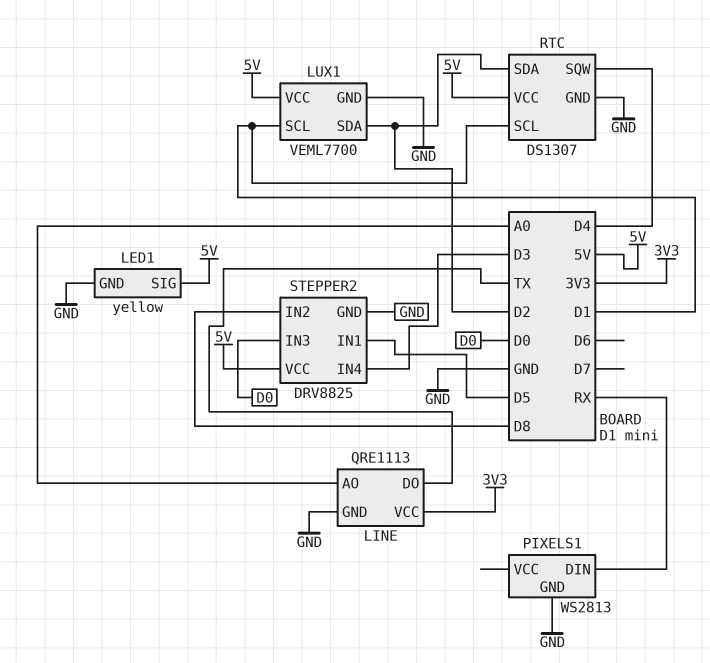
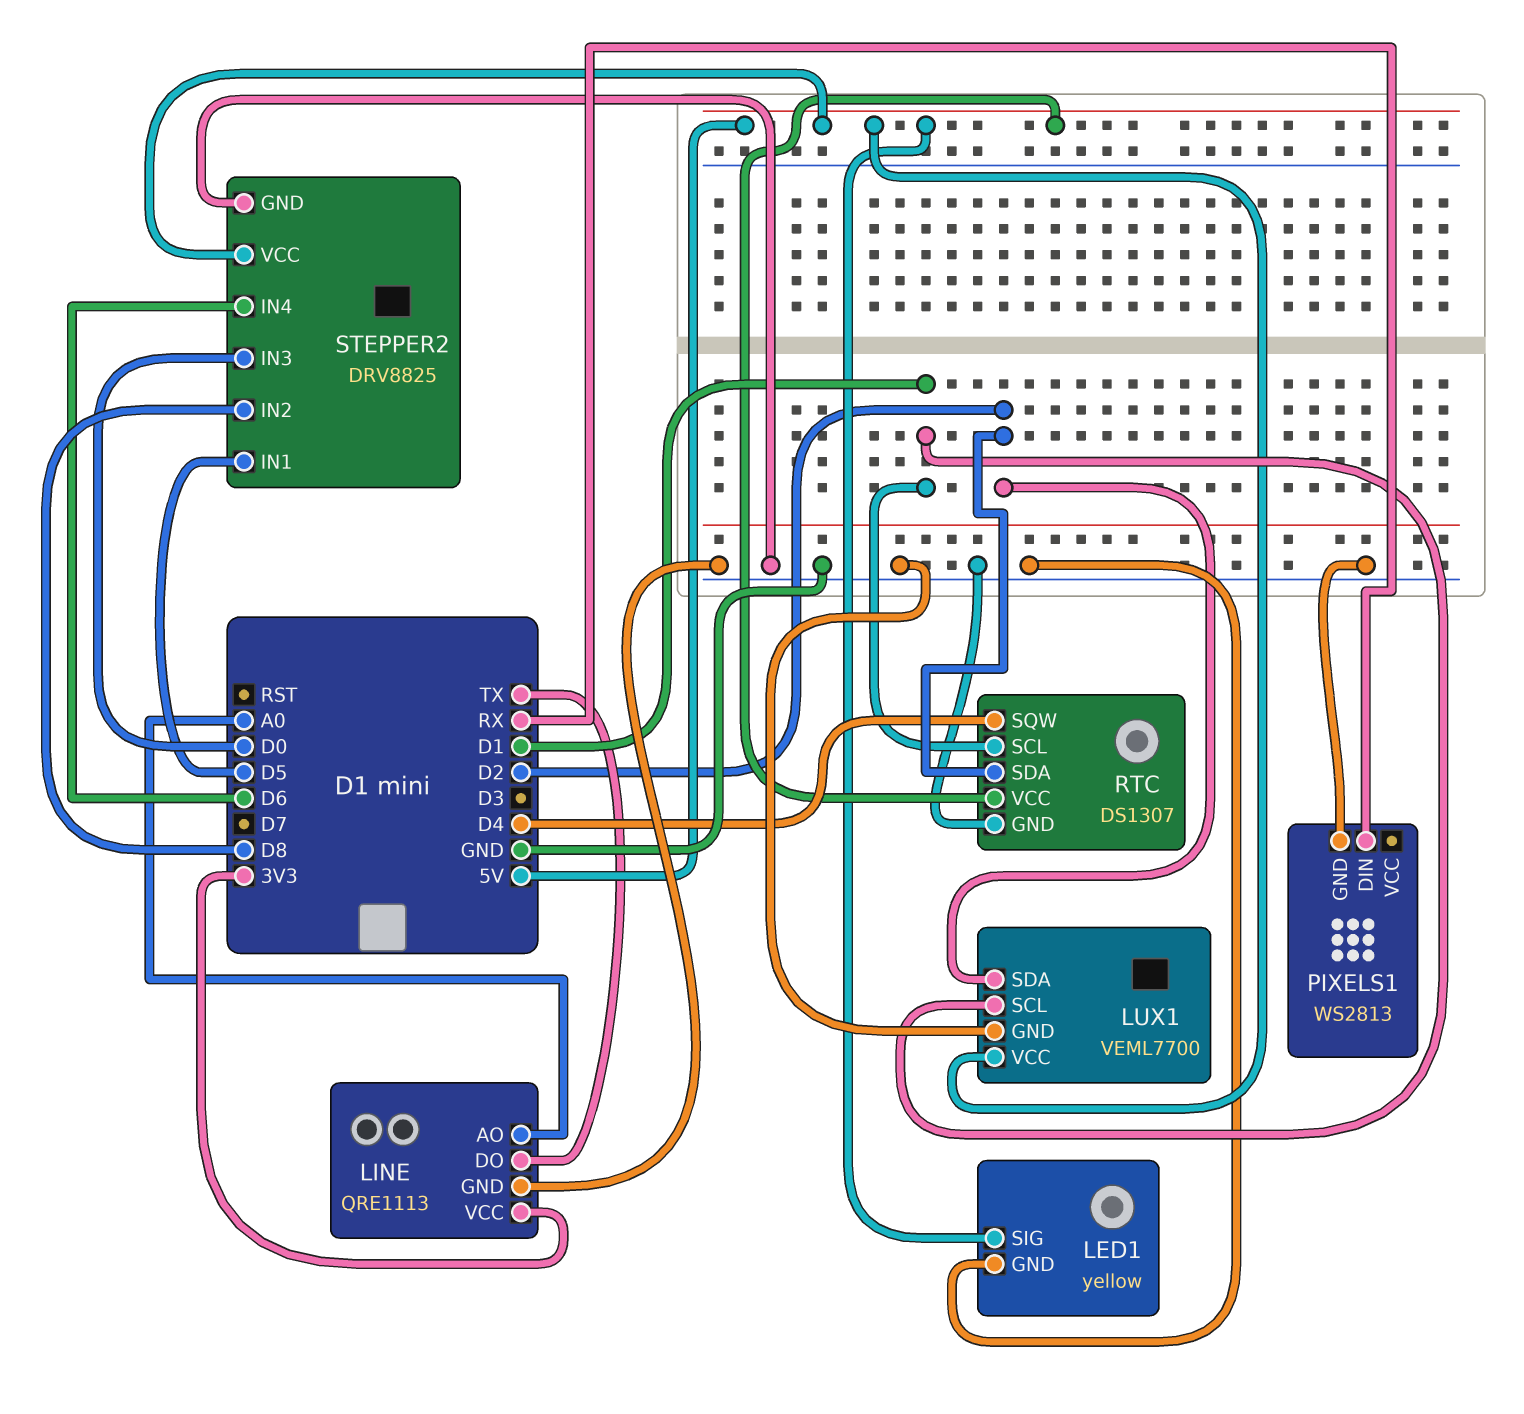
STEPPER2 pin IN4: D3 -> D6

